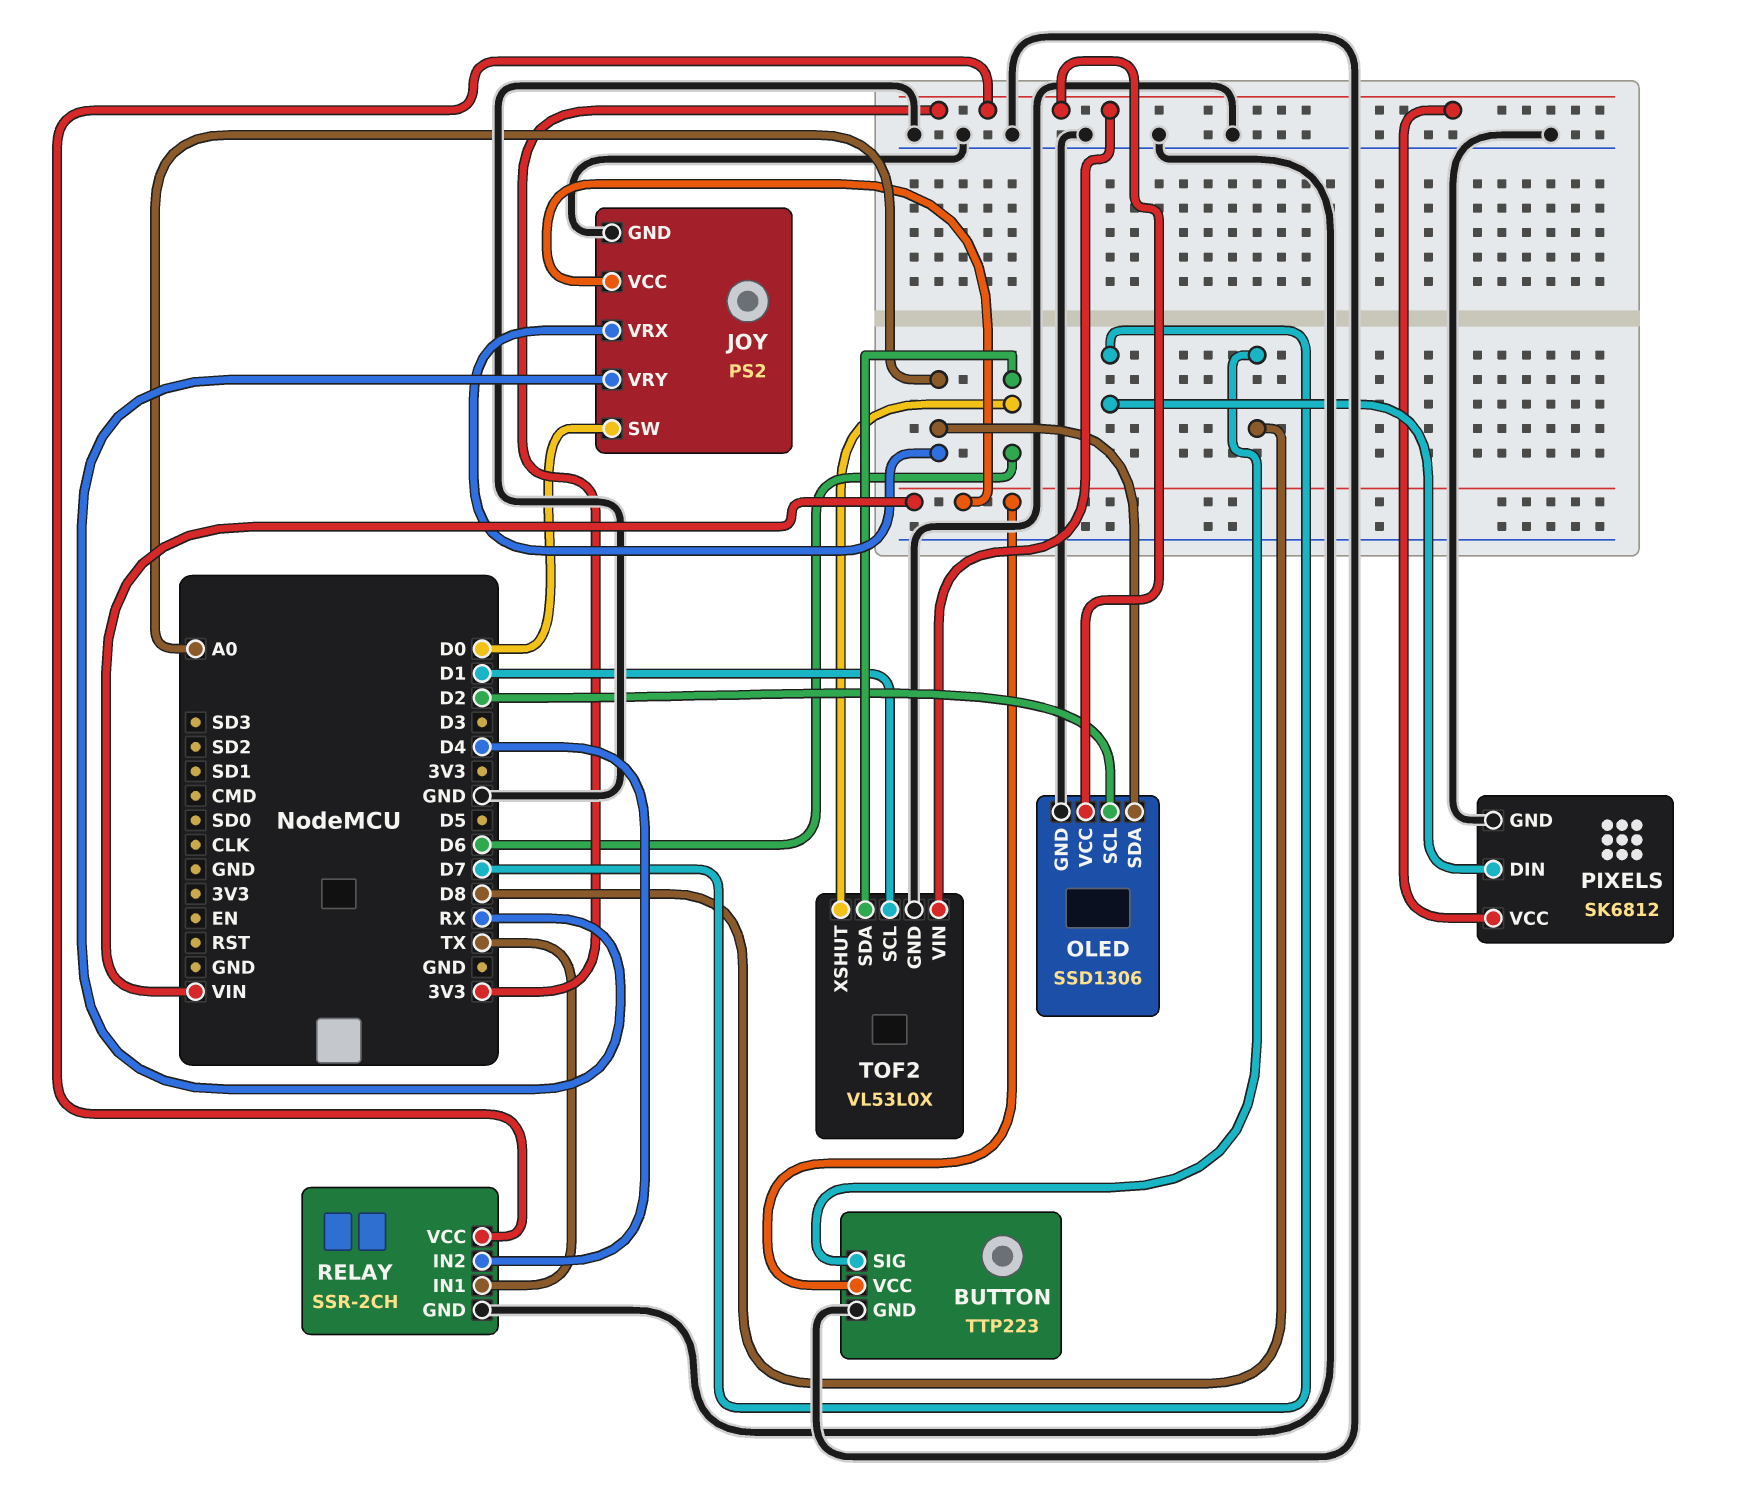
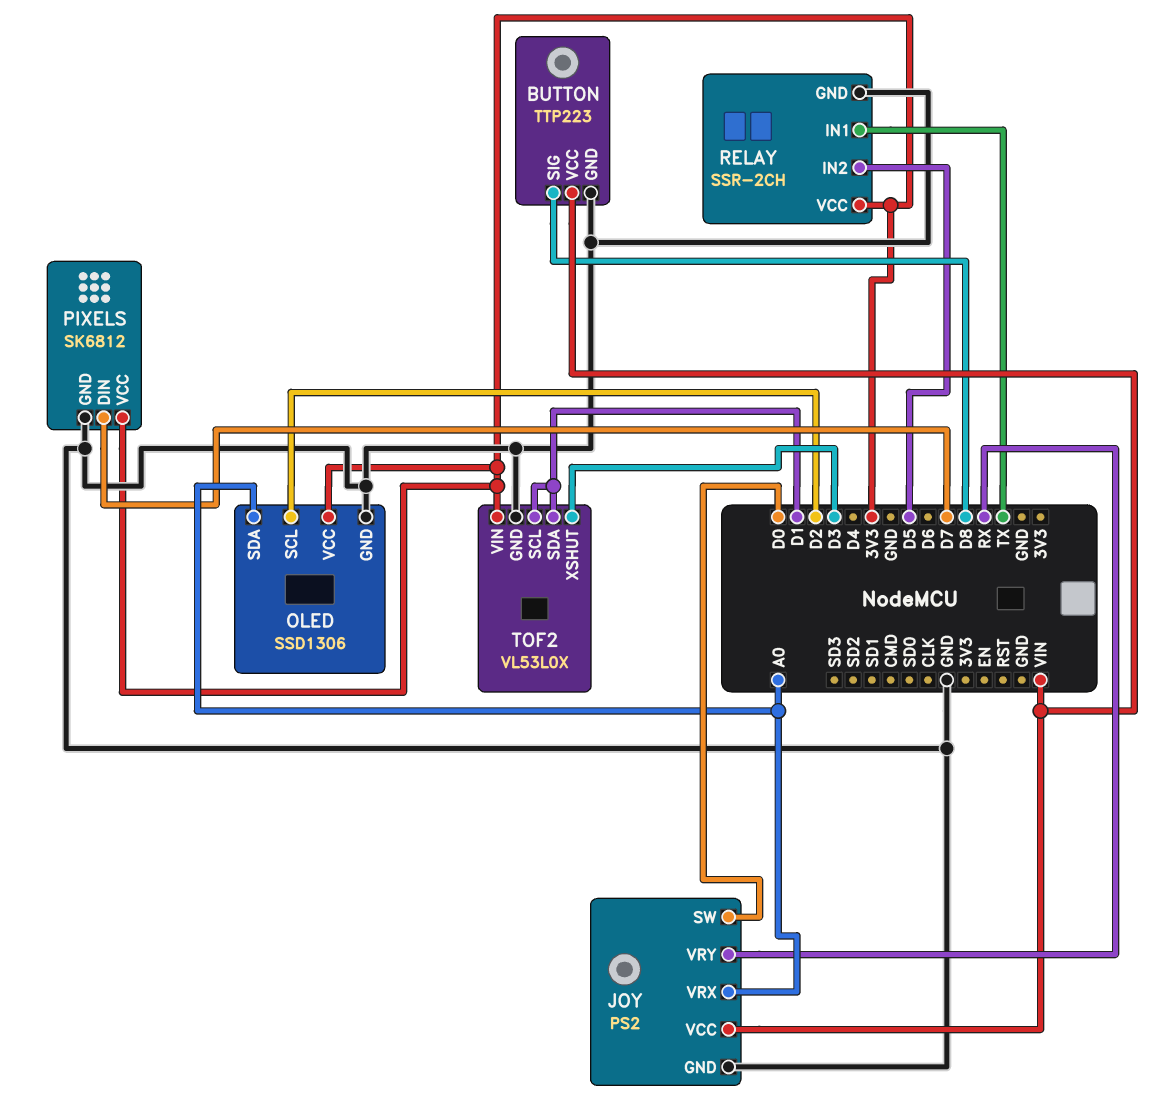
RELAY pin IN2: D4 -> D5
TOF2 pin SDA: D6 -> D1
TOF2 pin XSHUT: D6 -> D3

